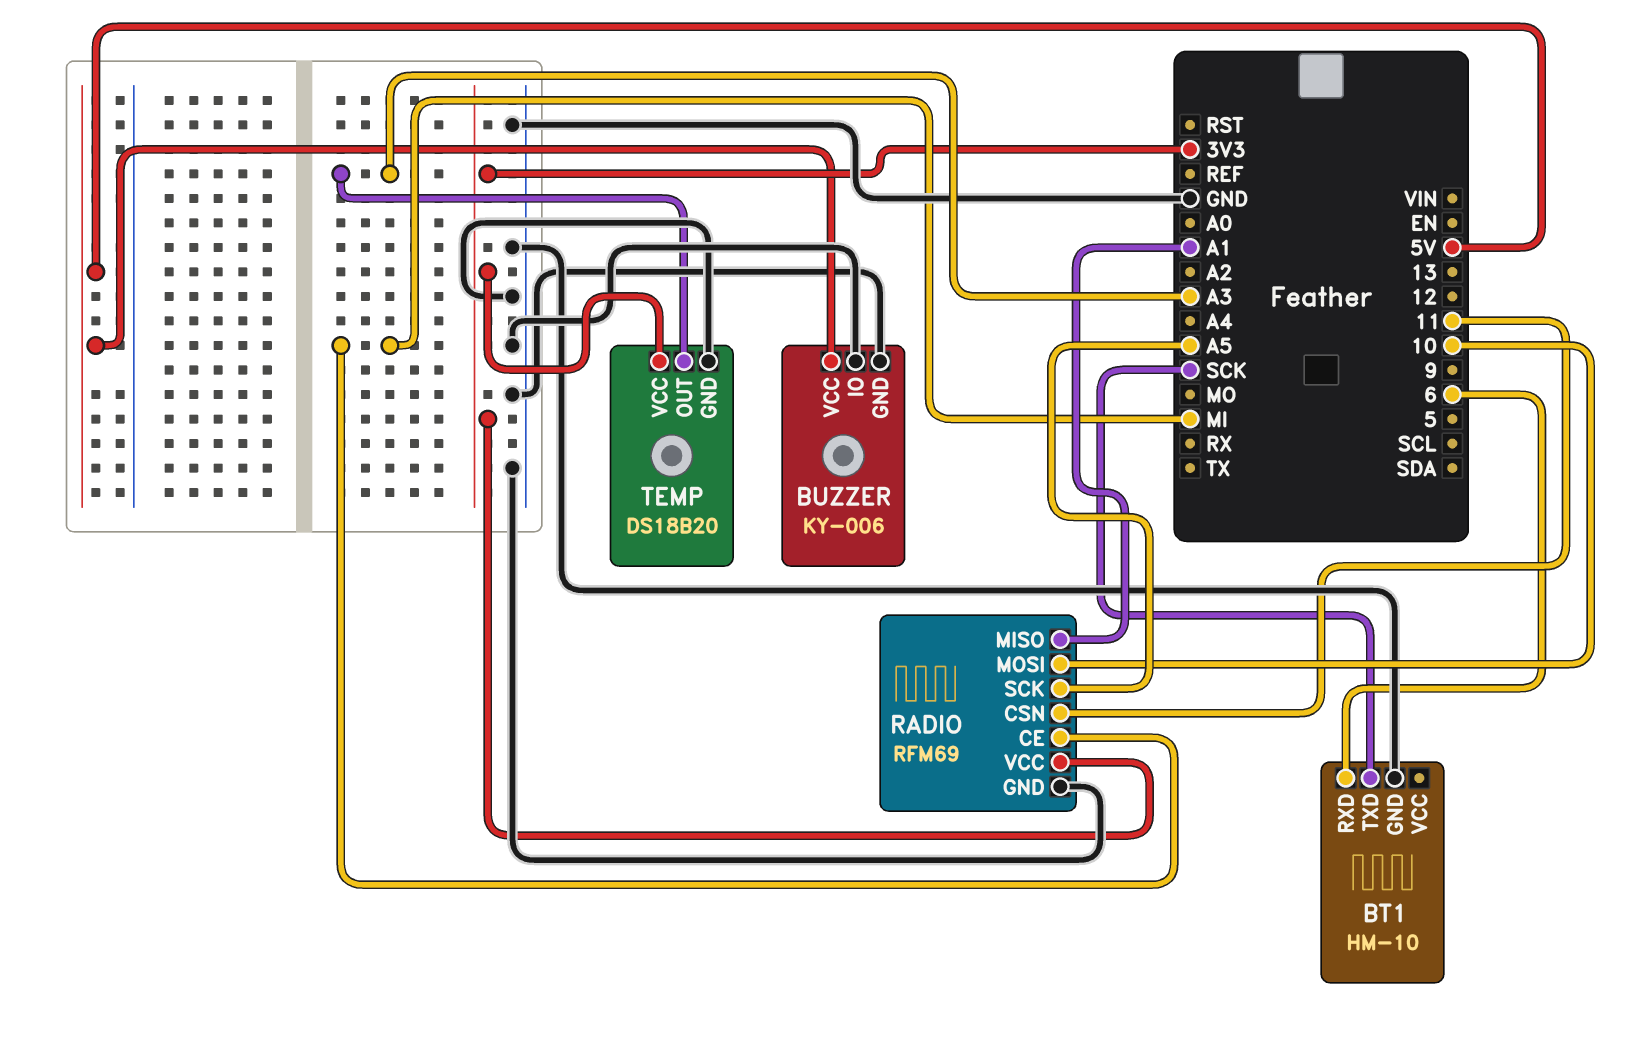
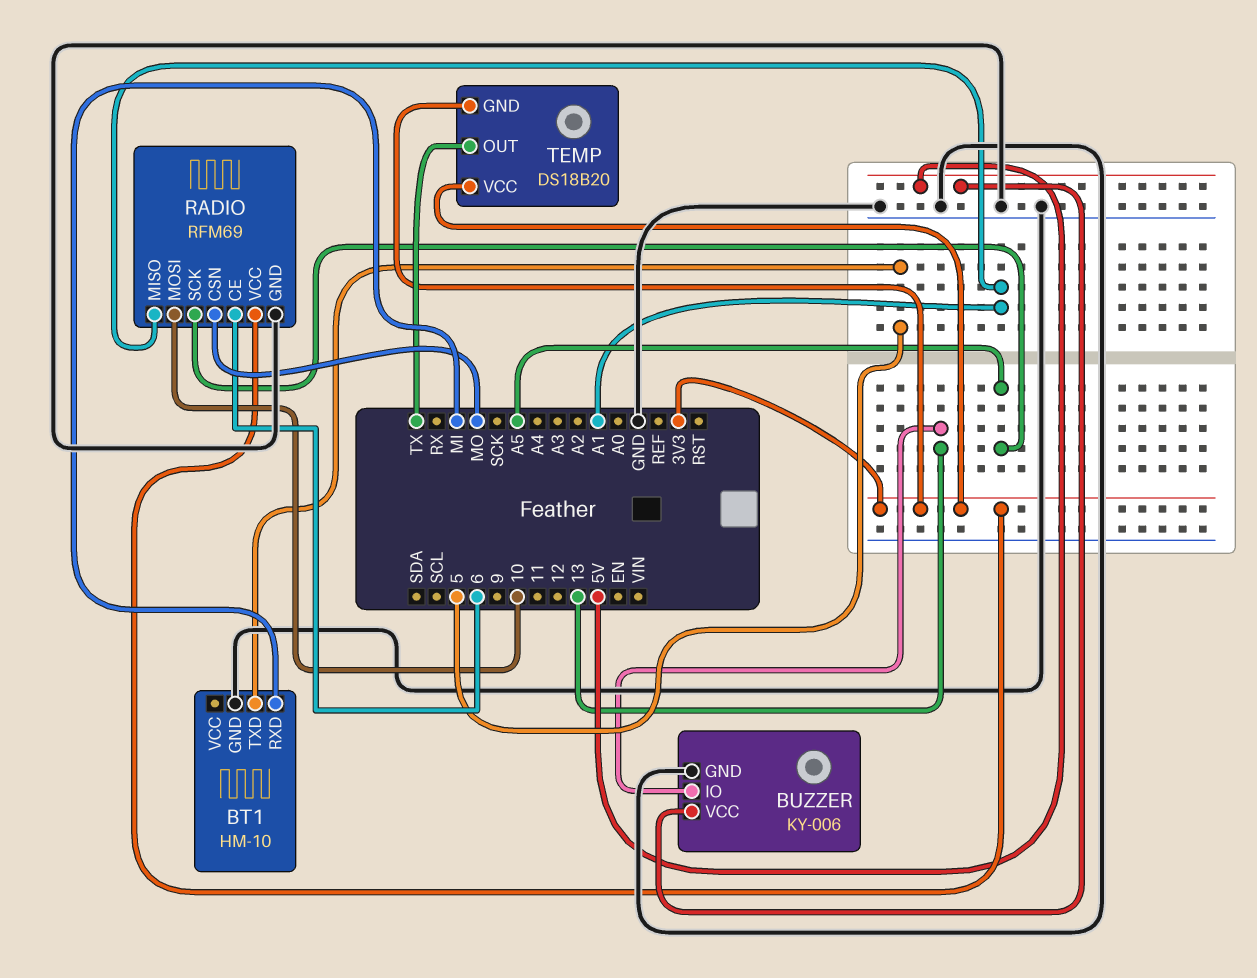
BT1 pin RXD: 6 -> MI
BT1 pin TXD: SCK -> 5
BUZZER pin IO: GND -> 13
RADIO pin CE: MI -> 6
RADIO pin CSN: 11 -> MO
TEMP pin GND: GND -> 3V3
TEMP pin OUT: A3 -> TX

